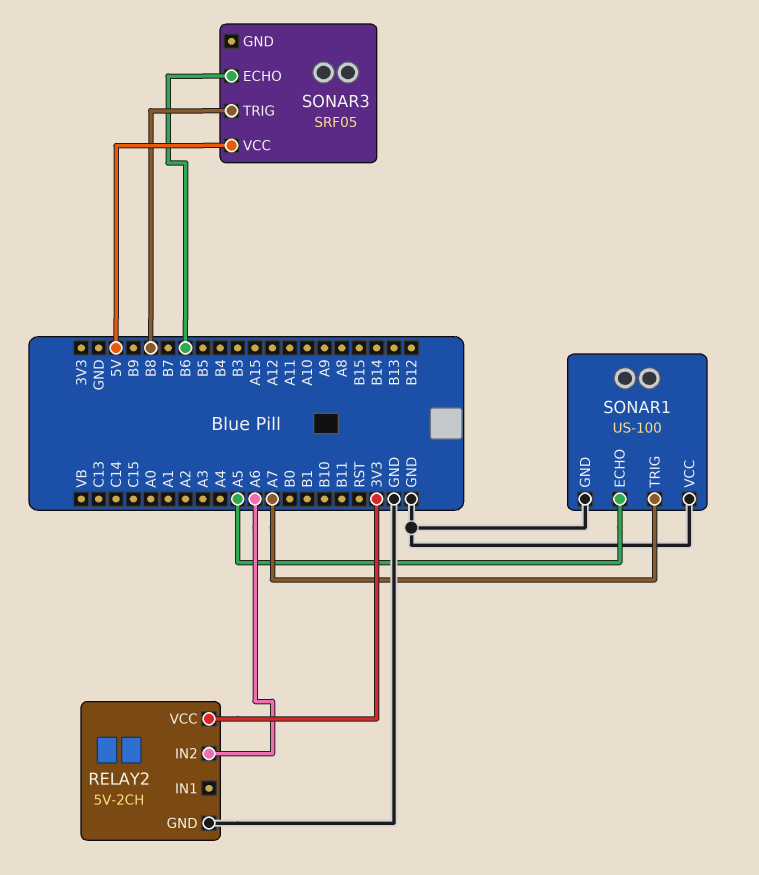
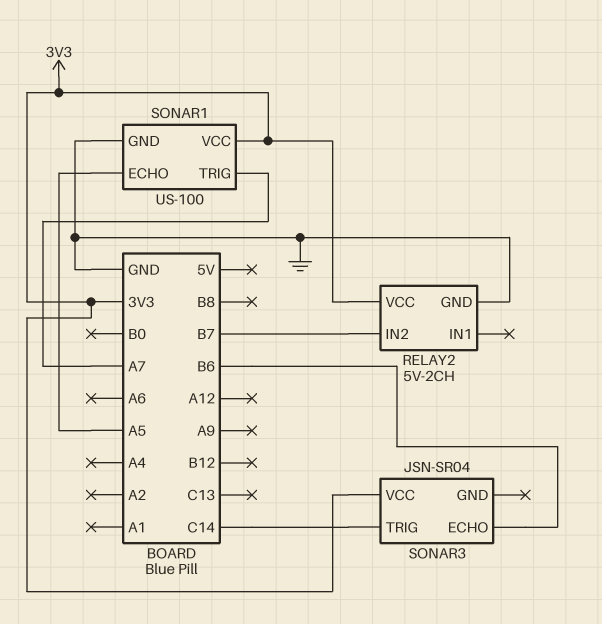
RELAY2 pin IN2: A6 -> B7
SONAR1 pin VCC: GND -> 3V3
SONAR3: SRF05 -> JSN-SR04
SONAR3 pin TRIG: B8 -> C14
SONAR3 pin VCC: 5V -> 3V3

